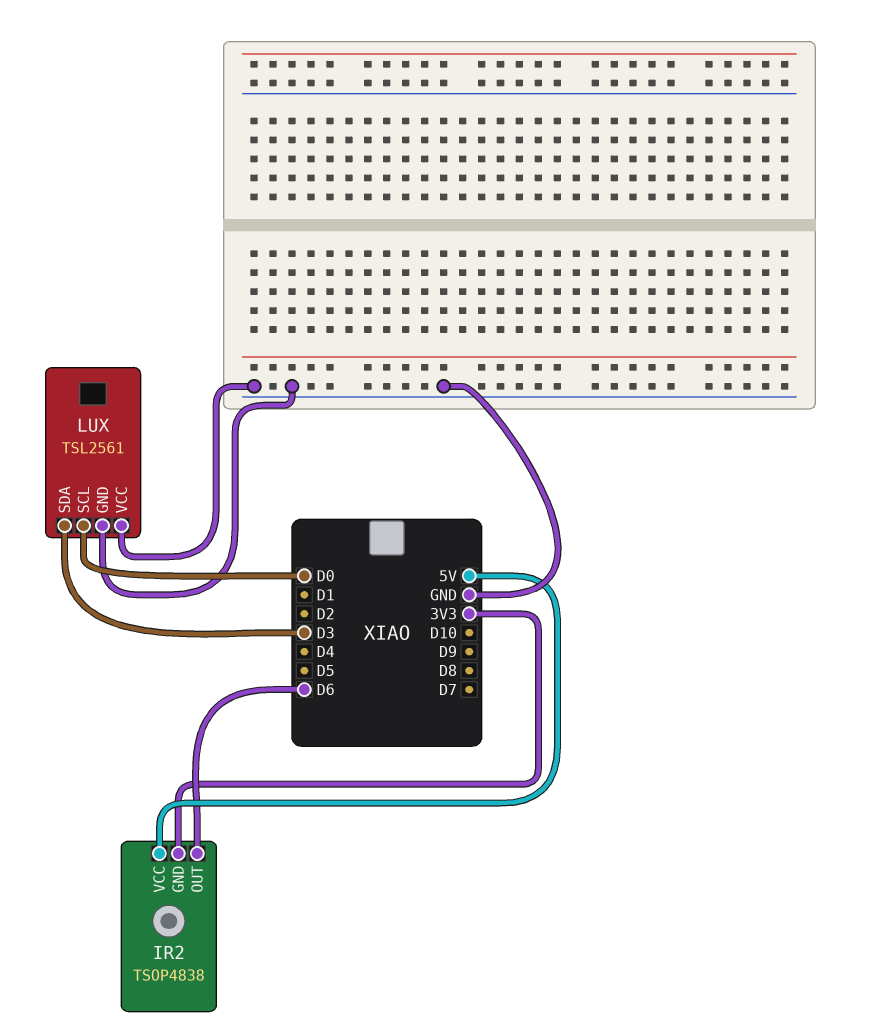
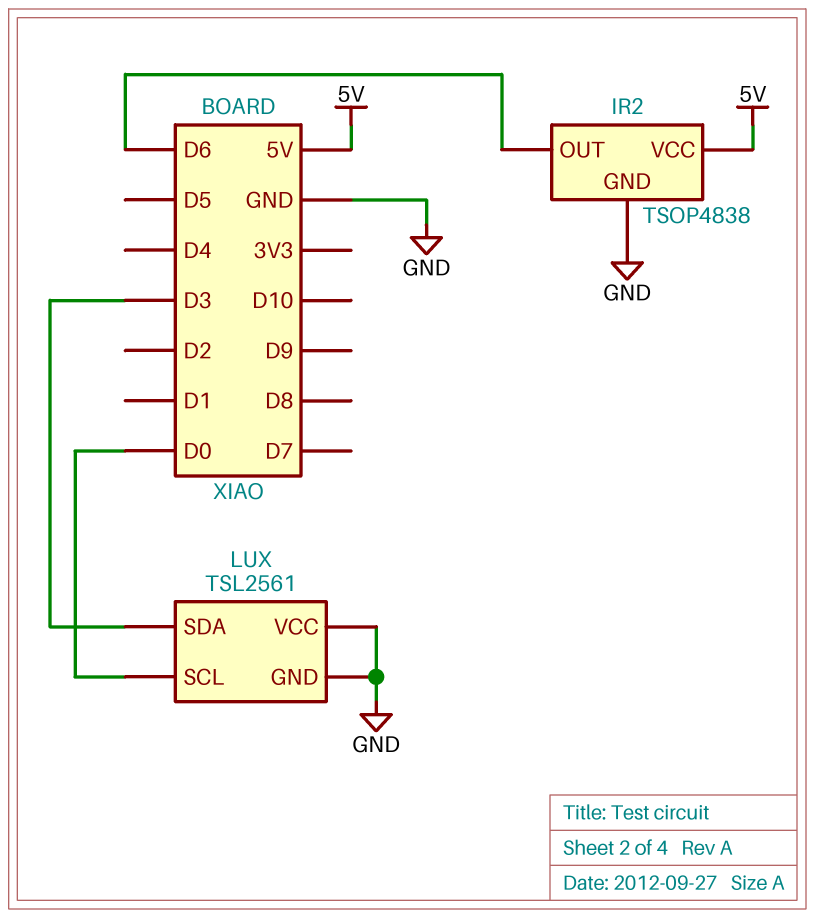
IR2 pin GND: 3V3 -> GND

